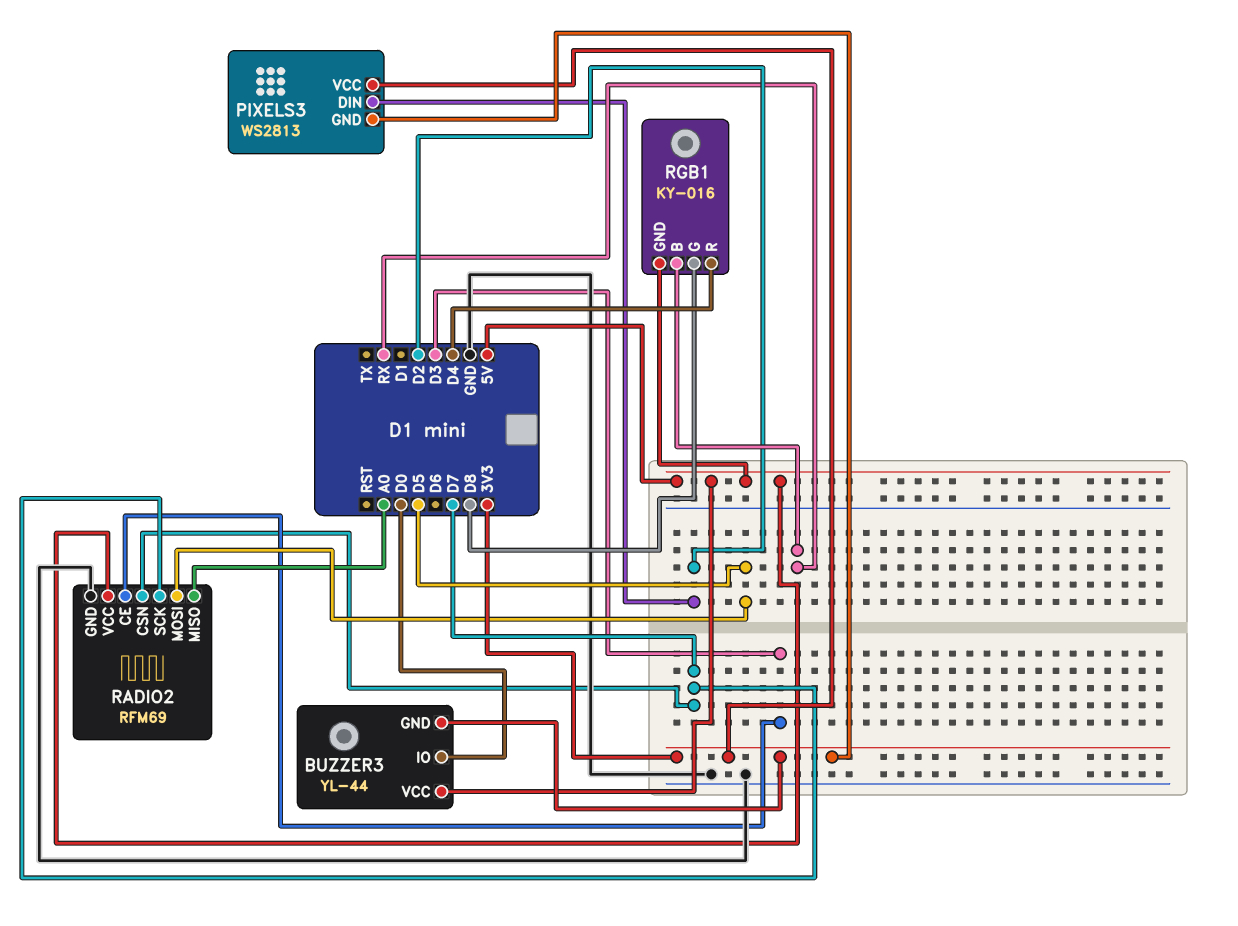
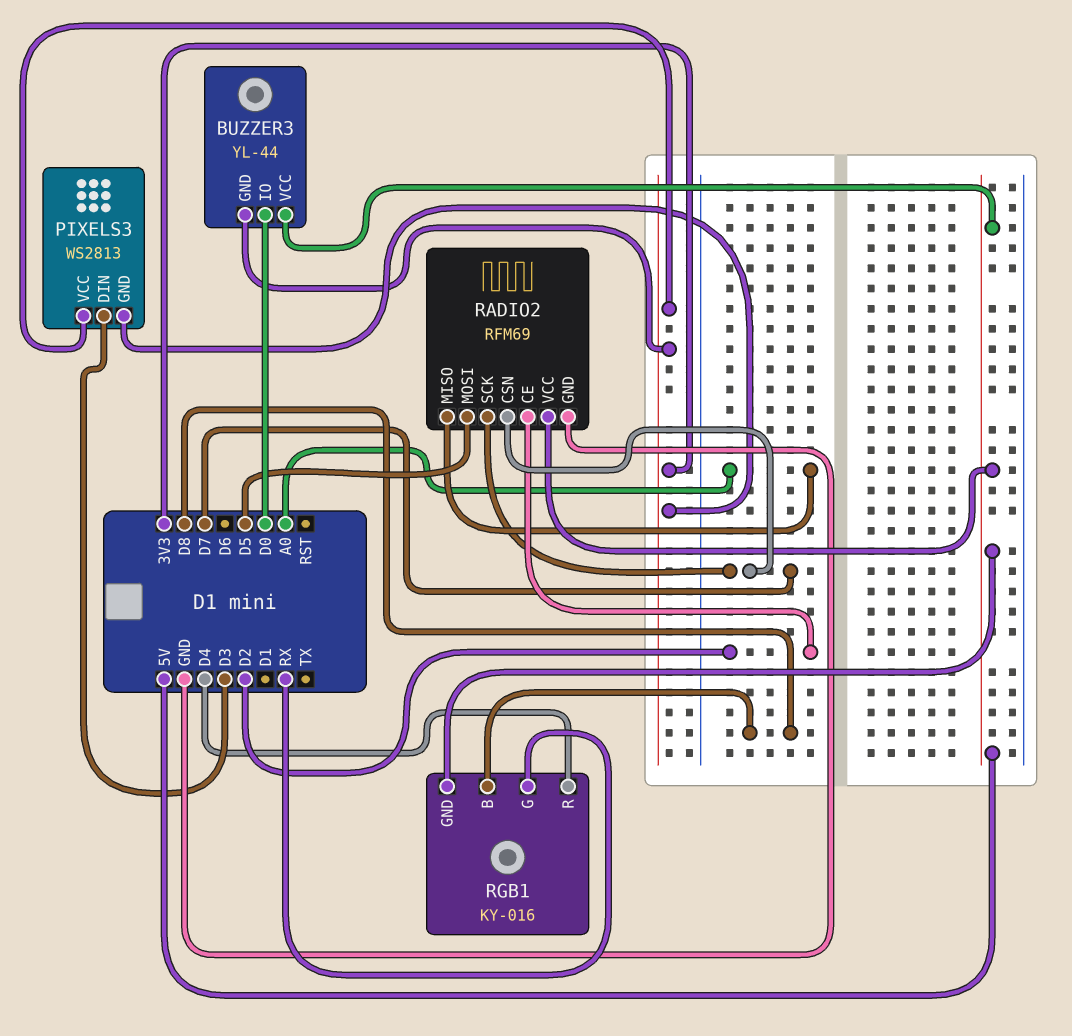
PIXELS3 pin DIN: D2 -> D3
RADIO2 pin CE: D3 -> D2
RGB1 pin B: RX -> D8
RGB1 pin G: D8 -> RX

